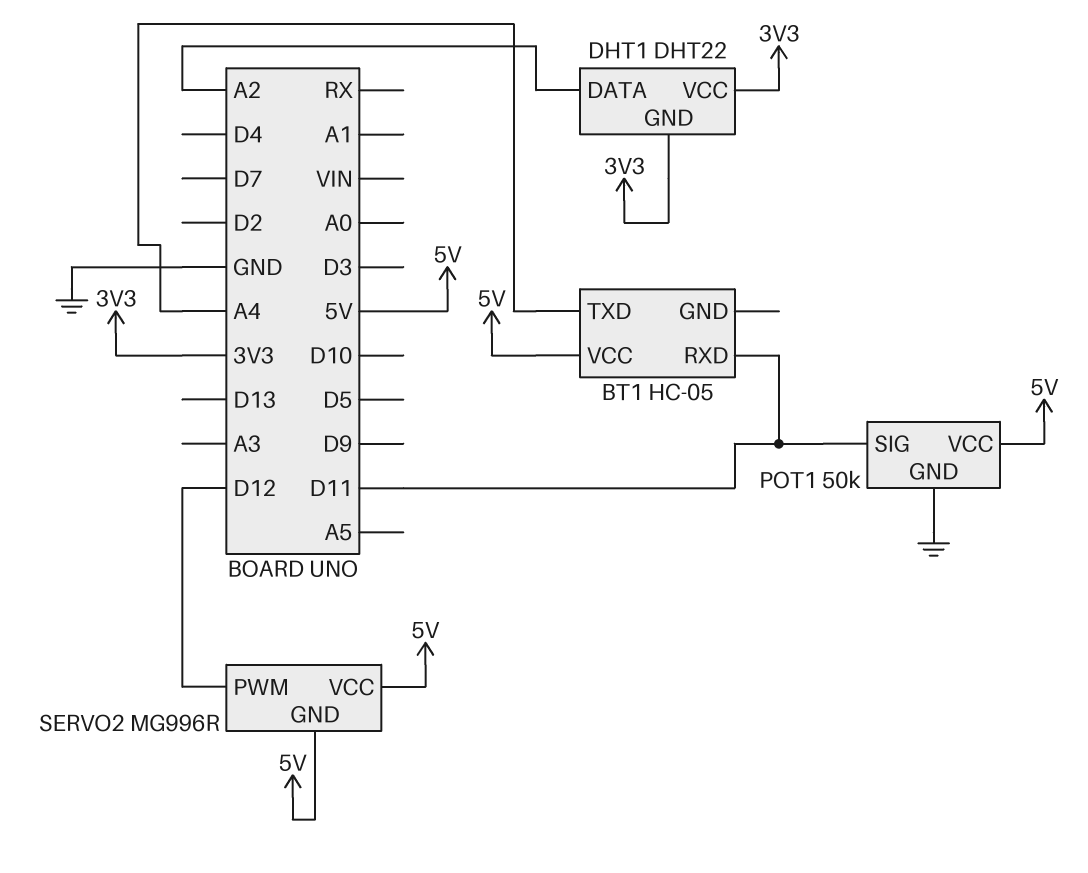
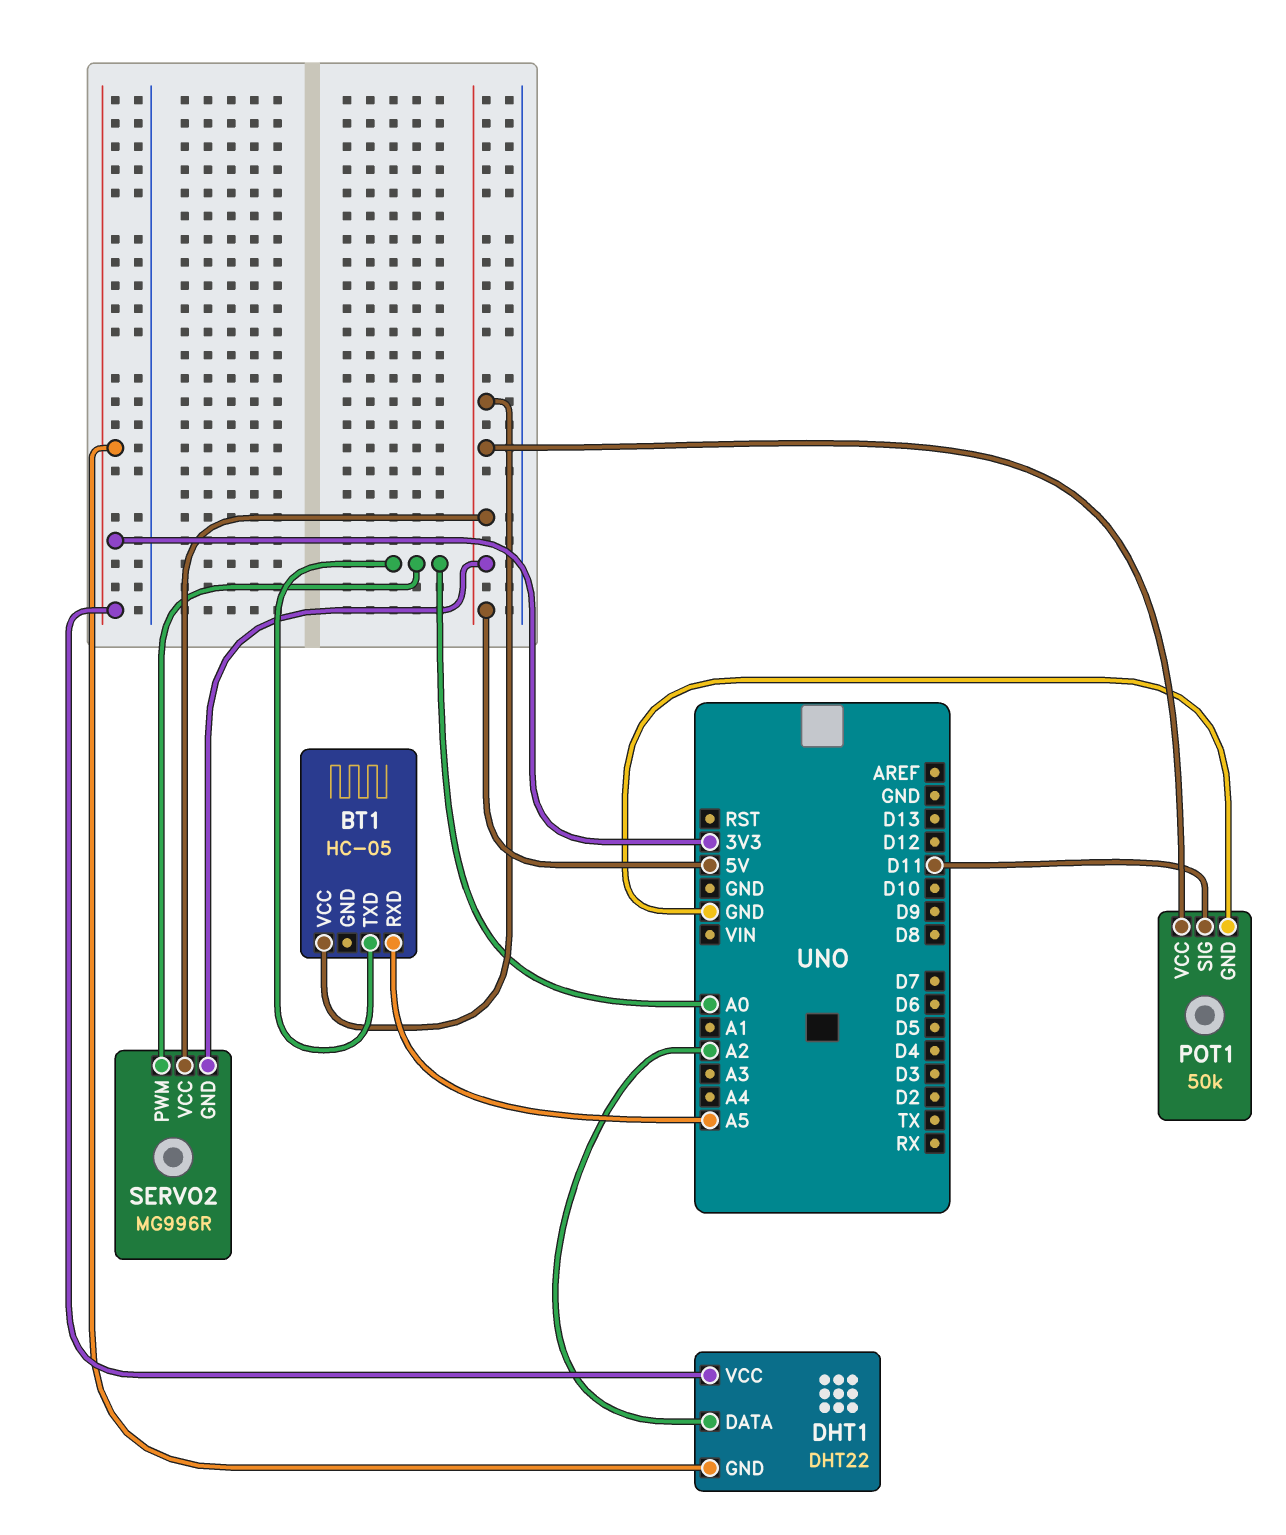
BT1 pin RXD: D11 -> A5
BT1 pin TXD: A4 -> A0
SERVO2 pin PWM: D12 -> A0

